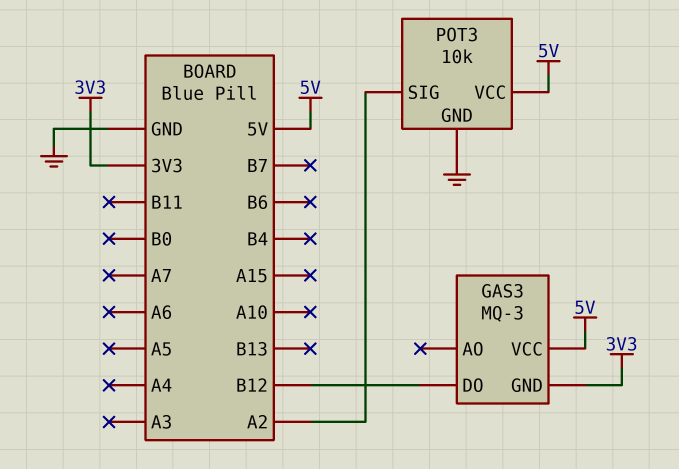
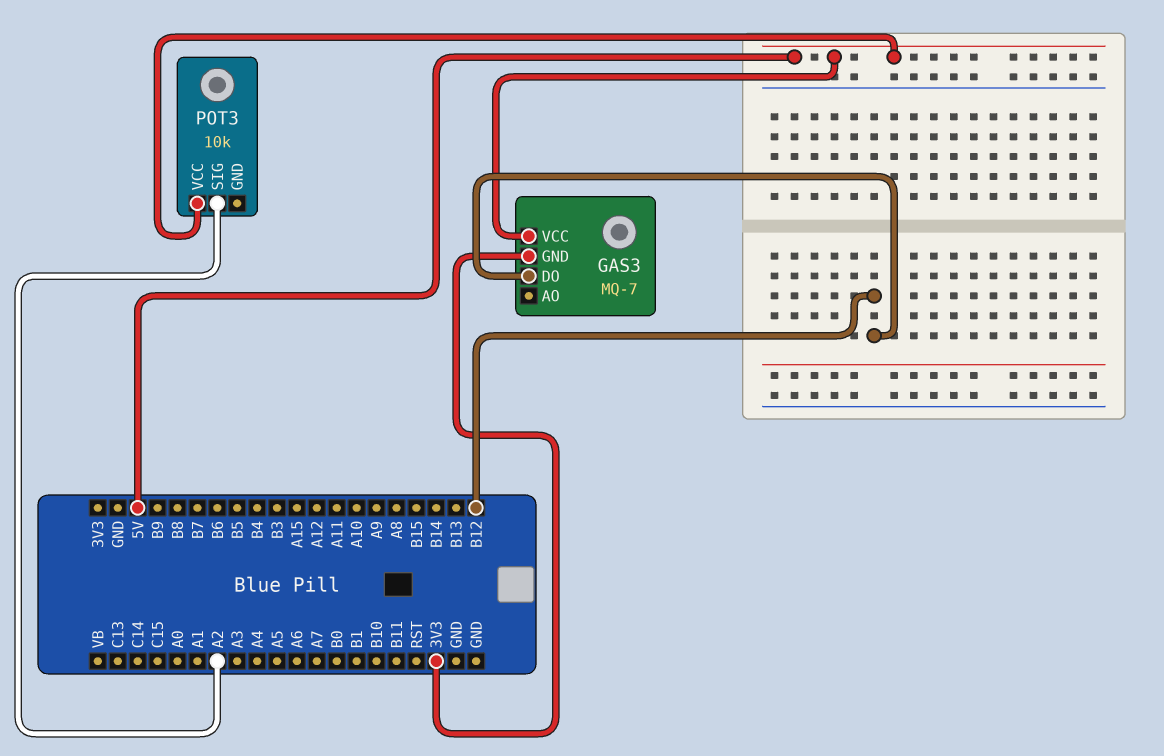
GAS3: MQ-3 -> MQ-7
POT3 pin GND: GND -> none

